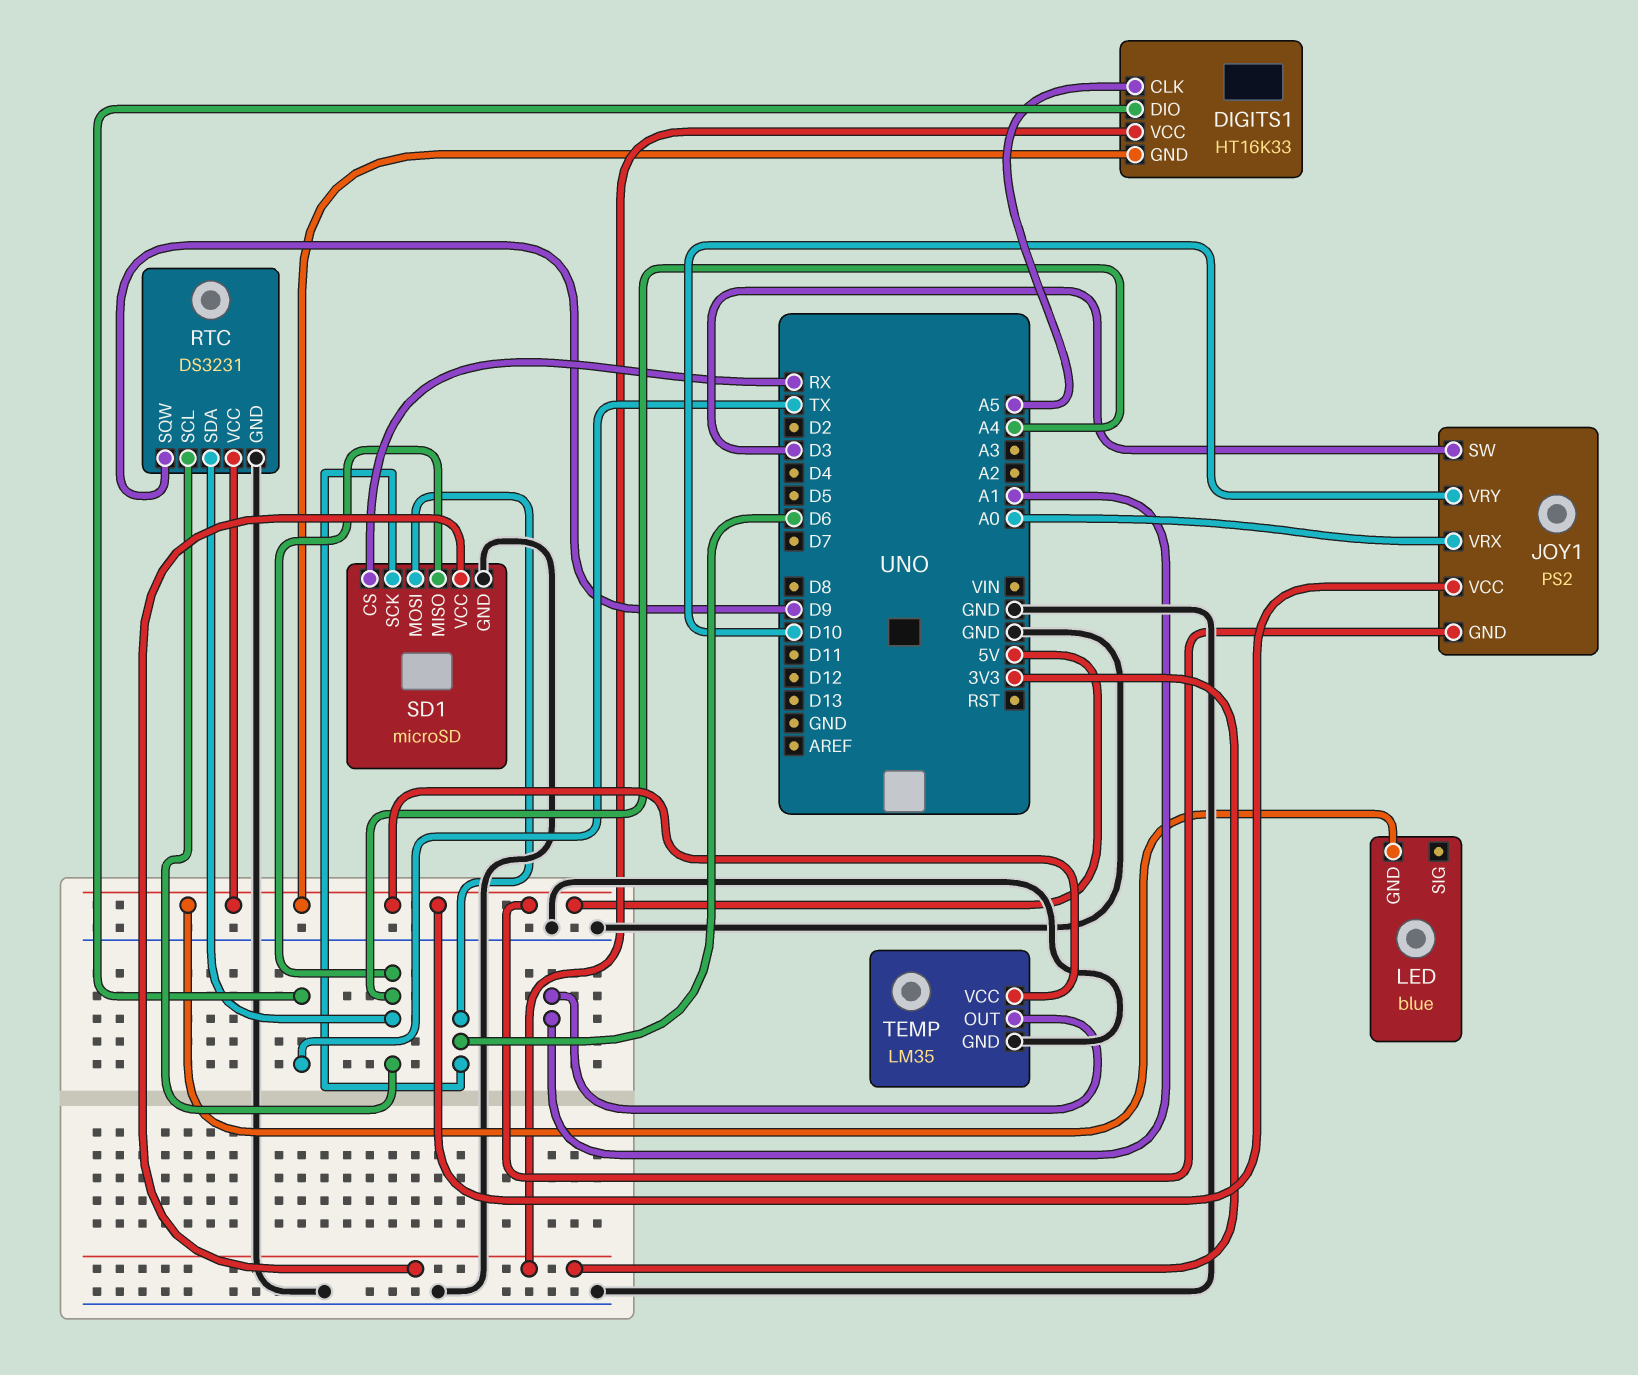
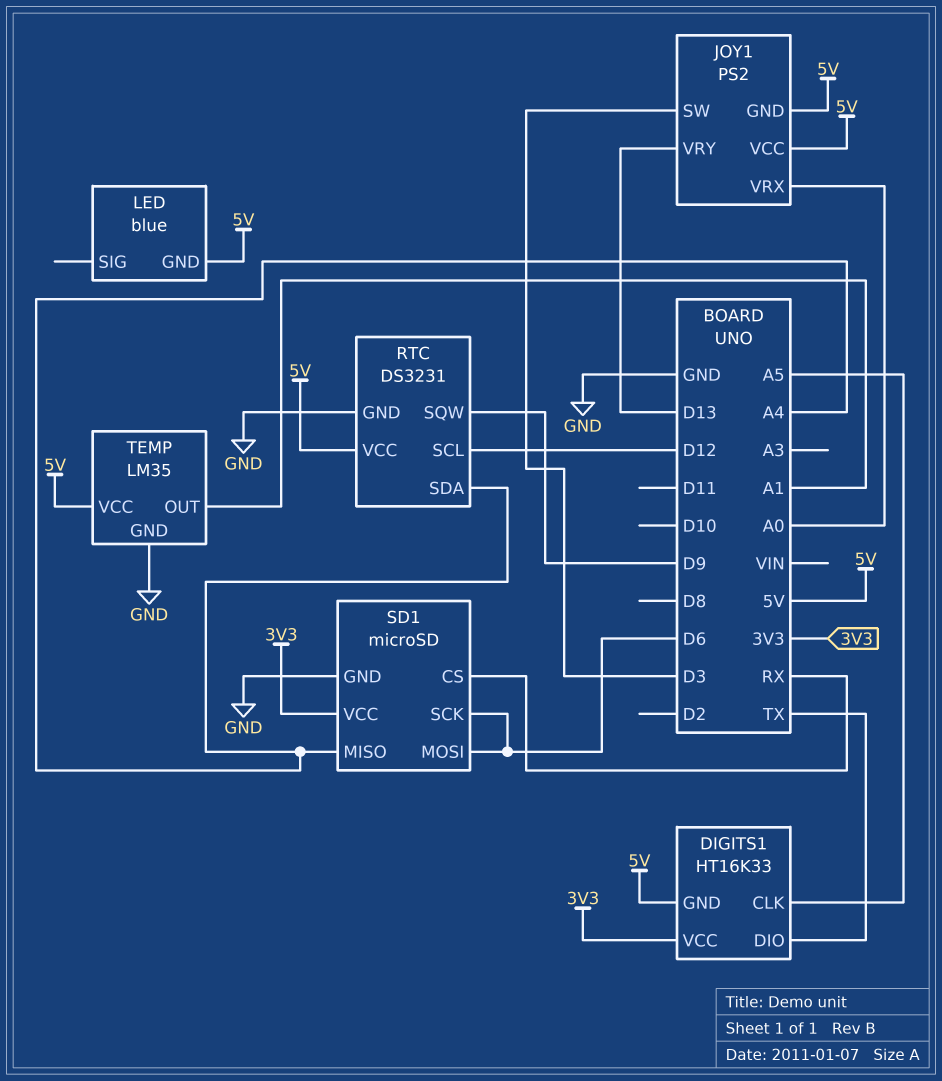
JOY1 pin VRY: D10 -> D13
RTC pin SCL: A4 -> D12

